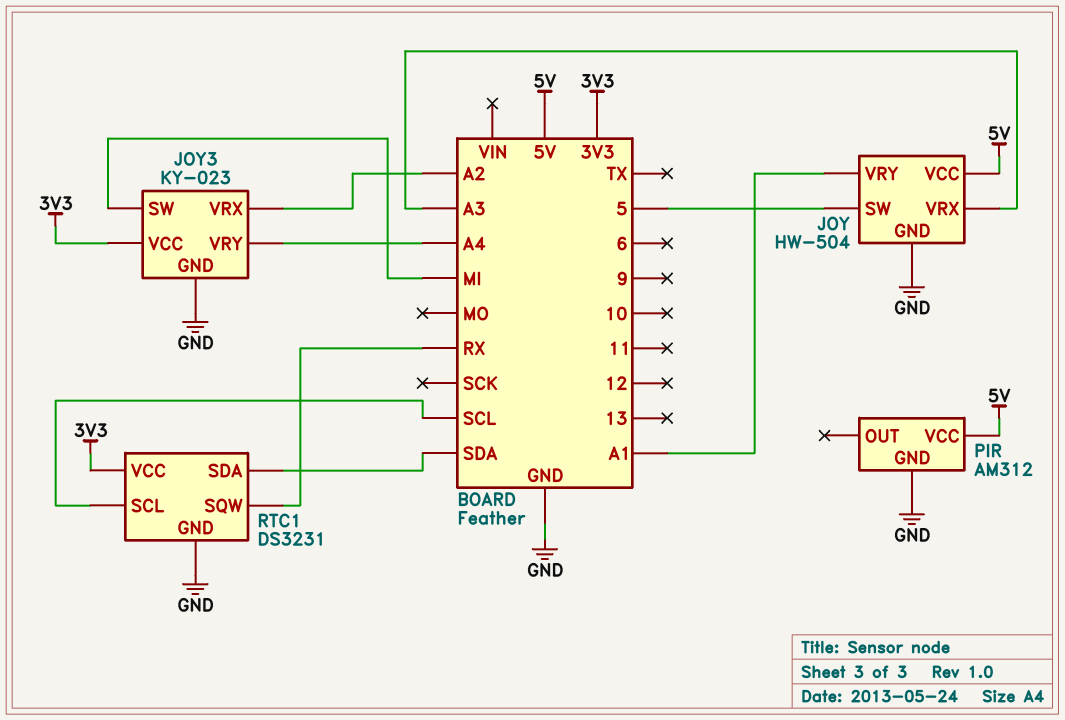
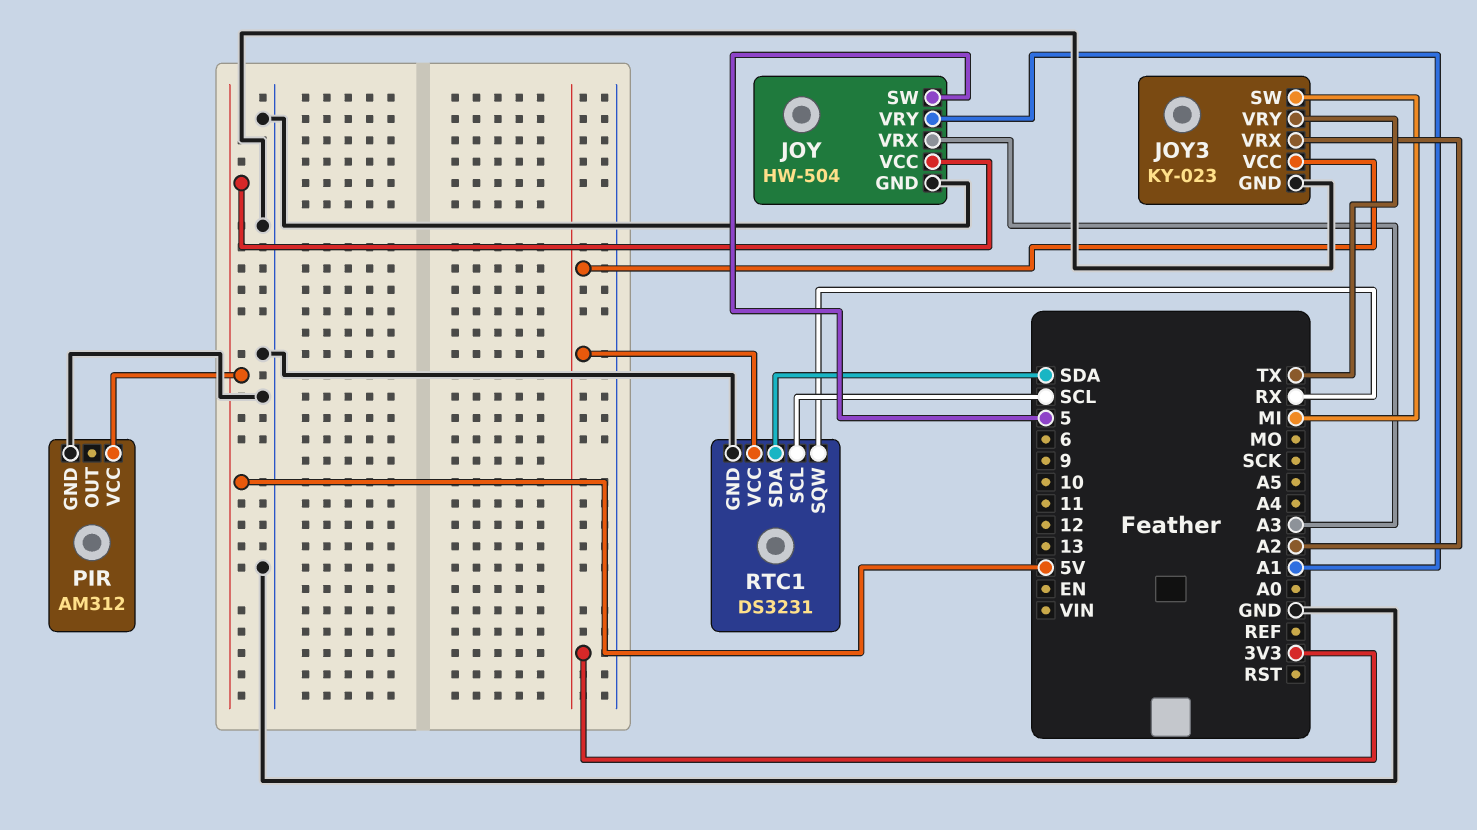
JOY3 pin VRY: A4 -> TX

